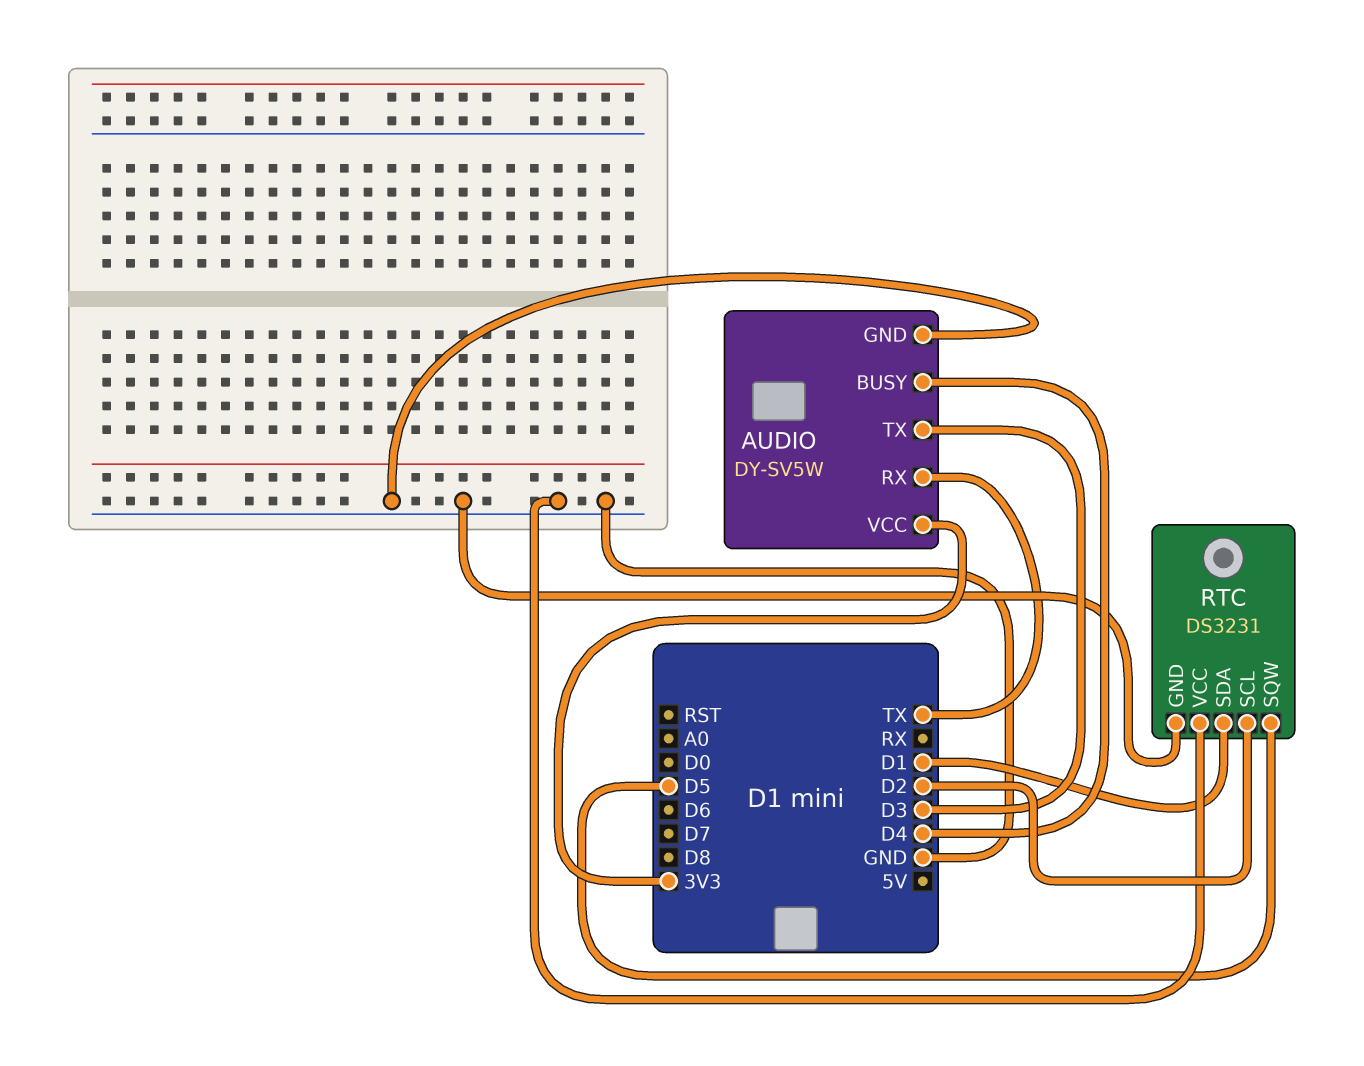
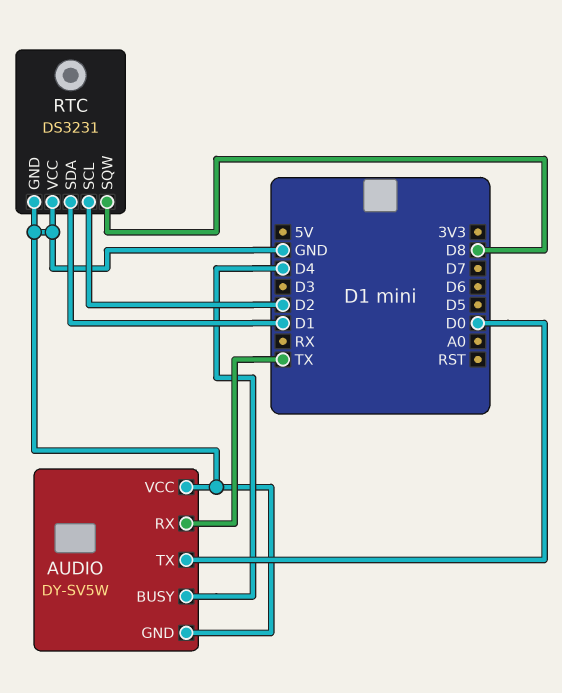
AUDIO pin TX: D3 -> D0
AUDIO pin VCC: 3V3 -> GND
RTC pin SQW: D5 -> D8

